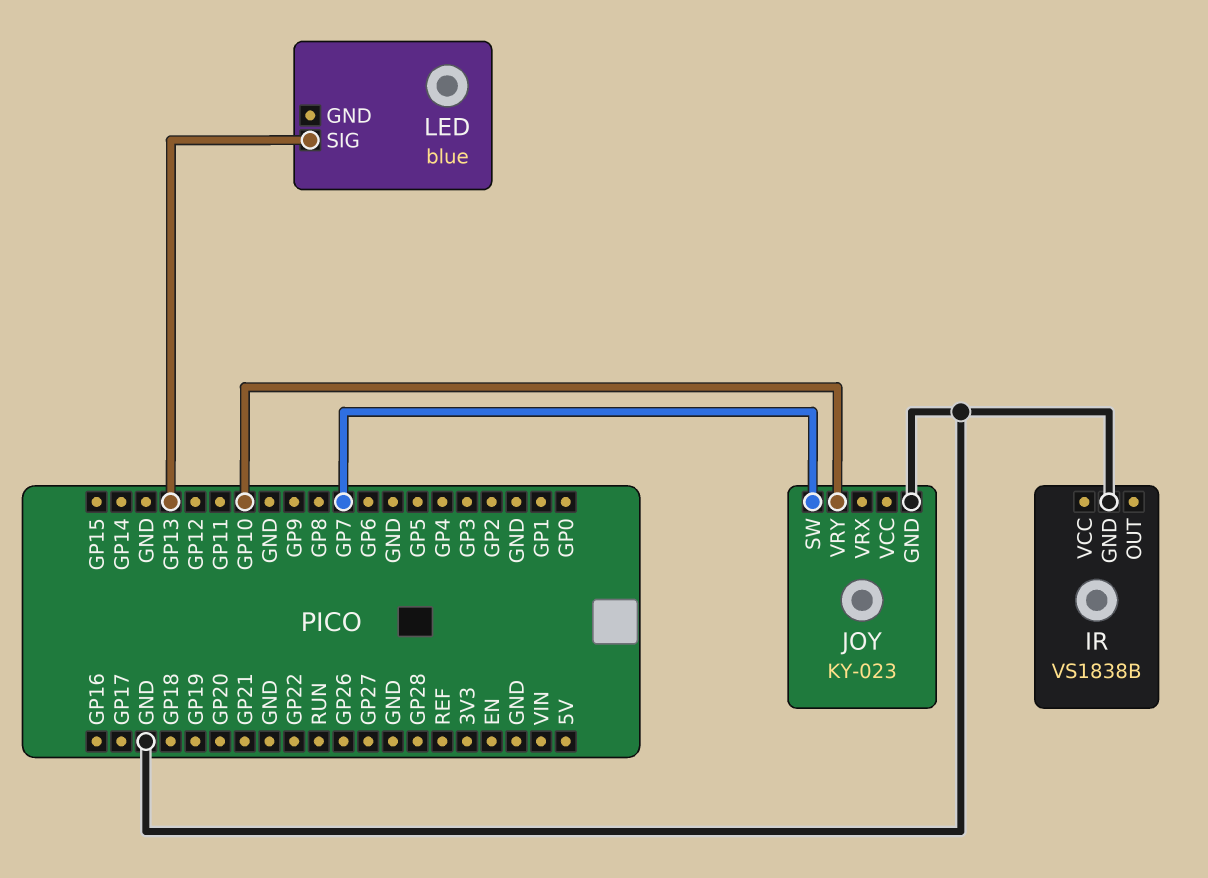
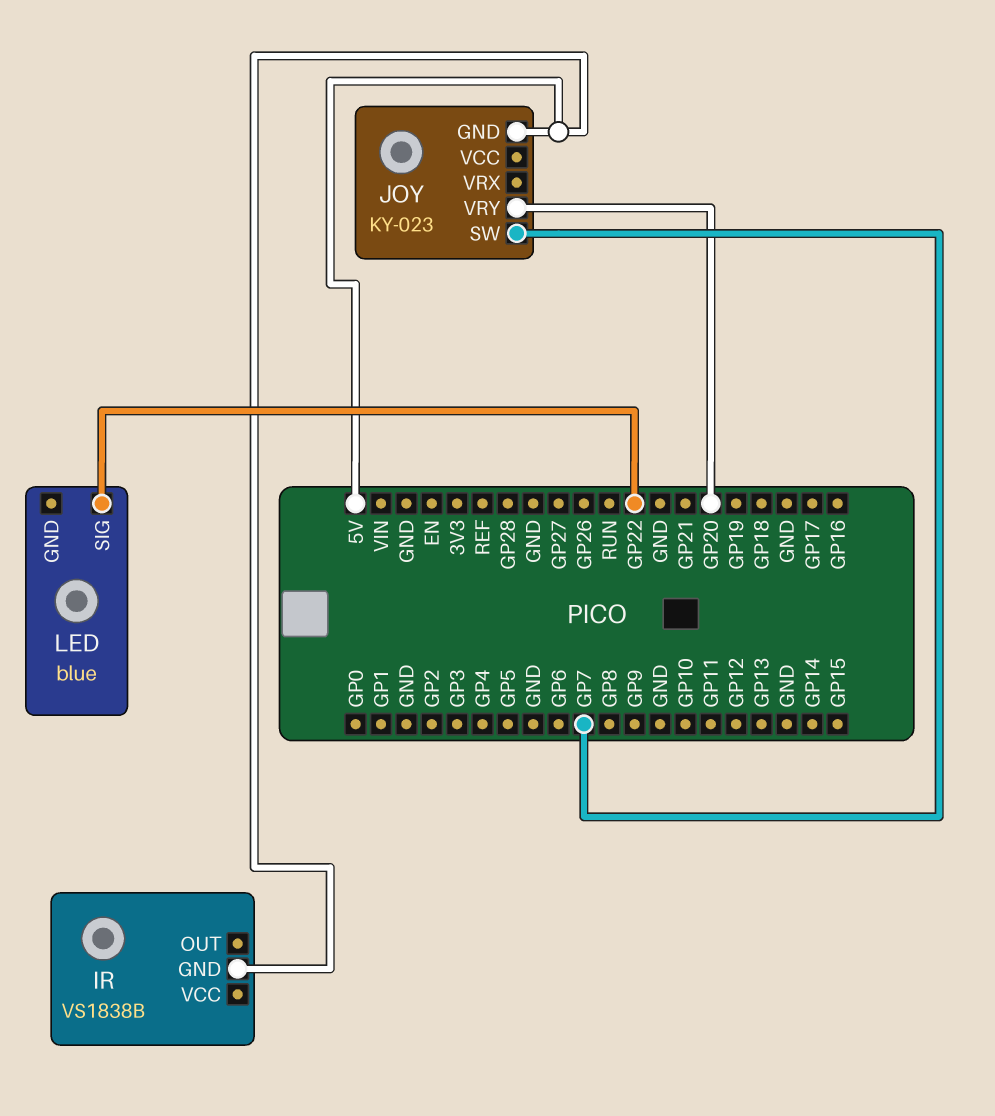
IR pin GND: GND -> 5V
JOY pin GND: GND -> 5V
JOY pin VRY: GP10 -> GP20
LED pin SIG: GP13 -> GP22

